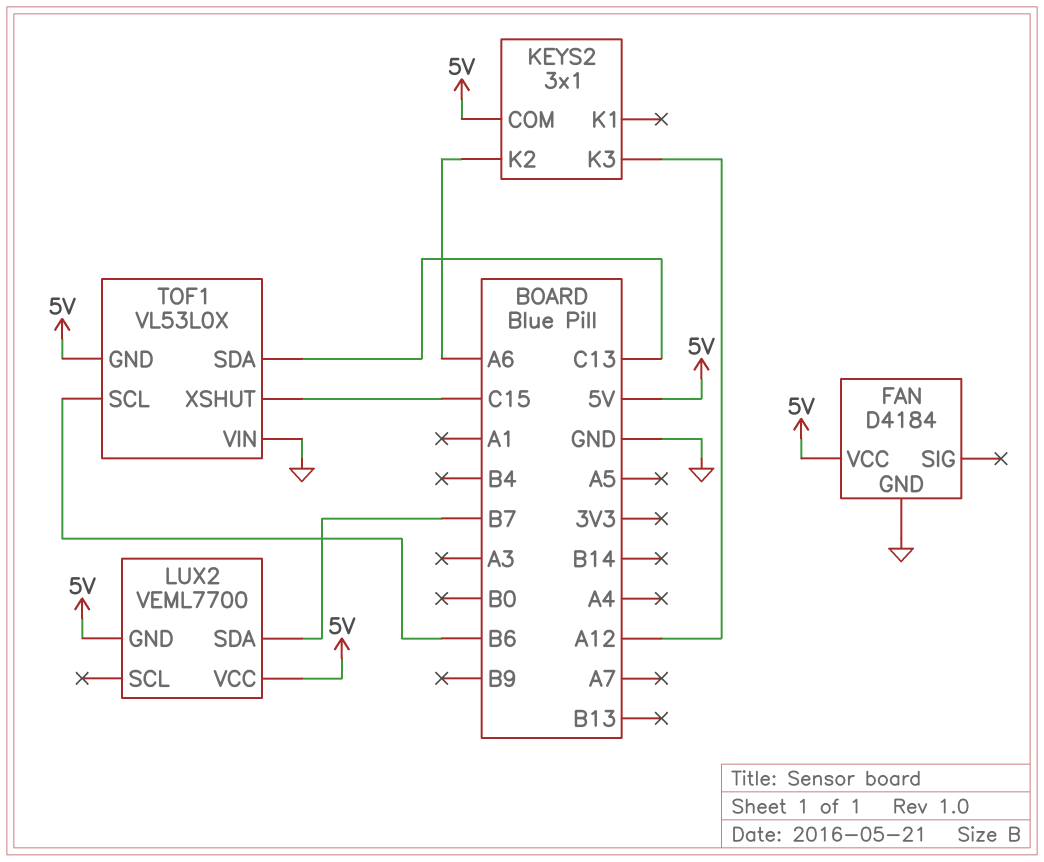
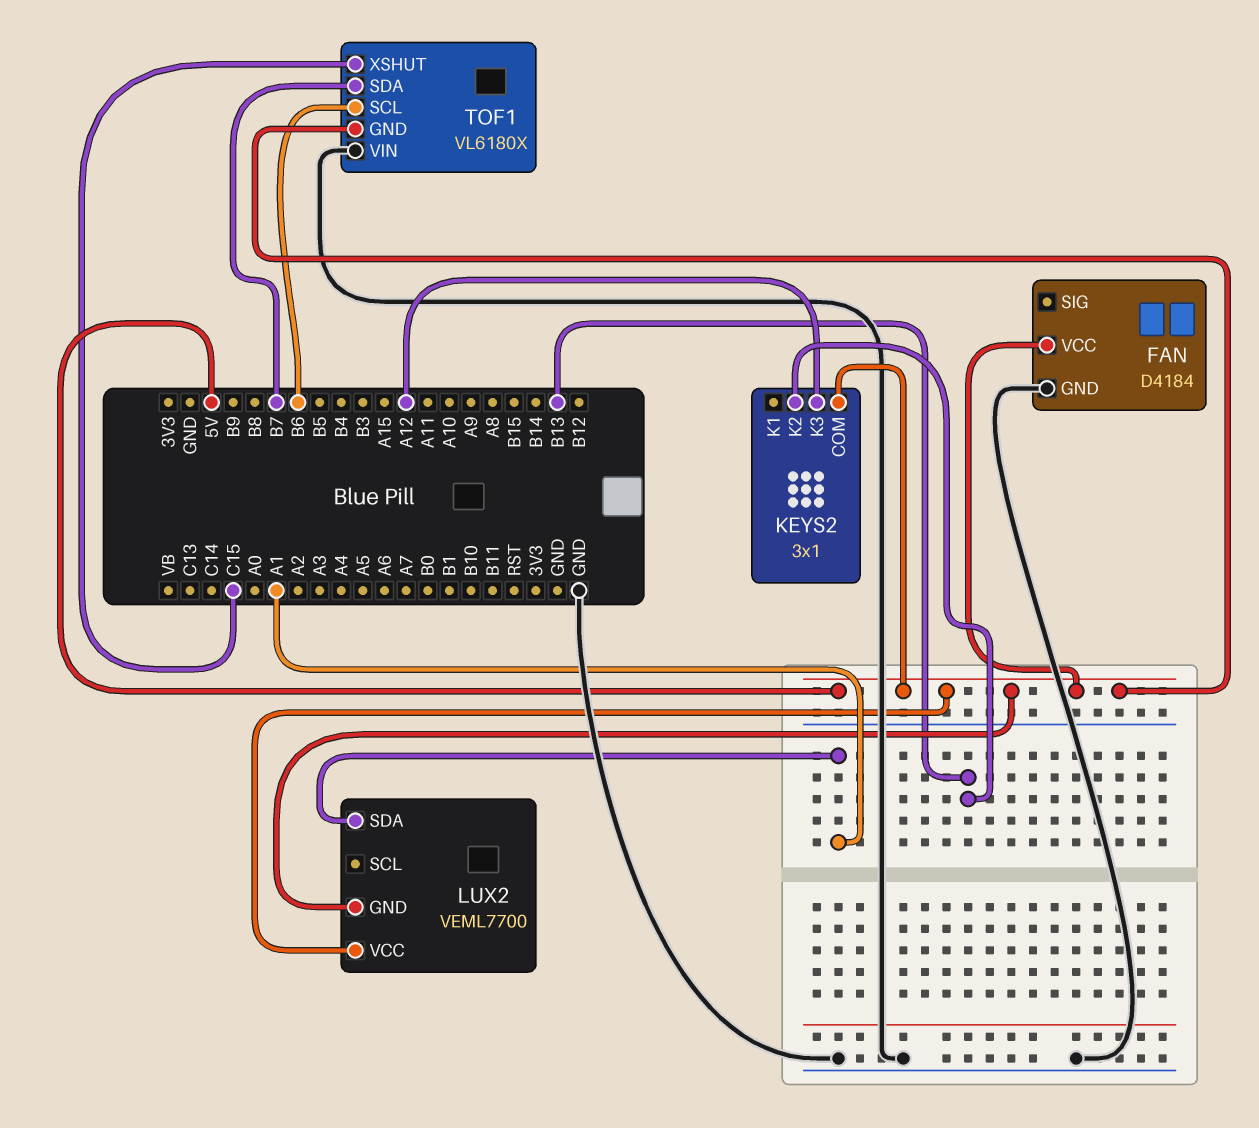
KEYS2 pin K2: A6 -> B13
LUX2 pin SDA: B7 -> A1
TOF1: VL53L0X -> VL6180X
TOF1 pin SDA: C13 -> B7

